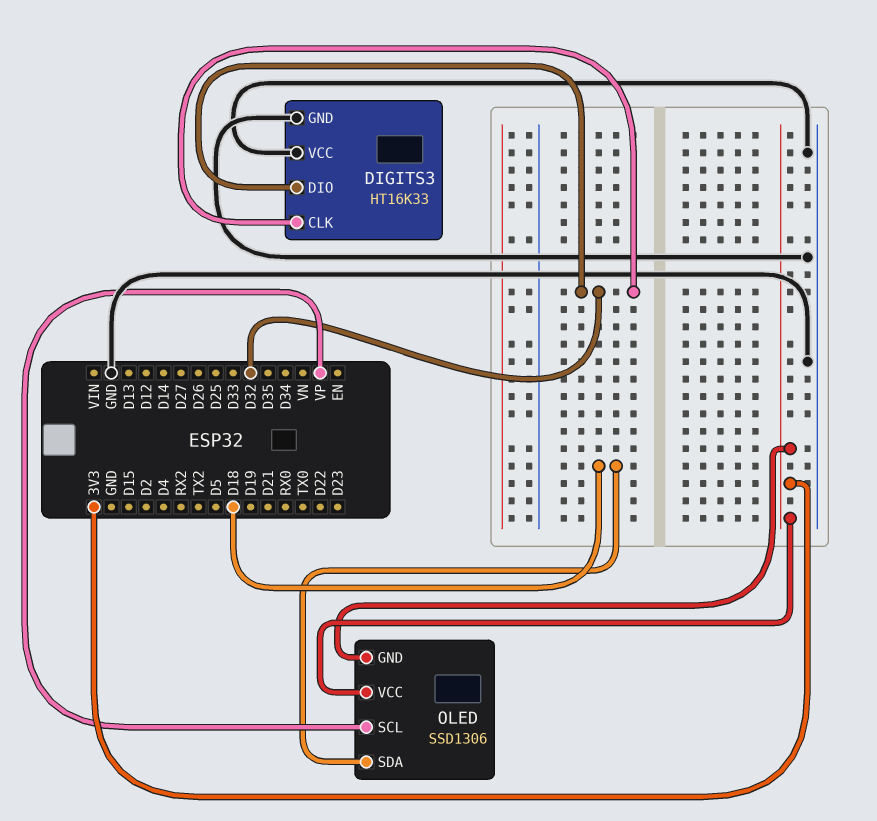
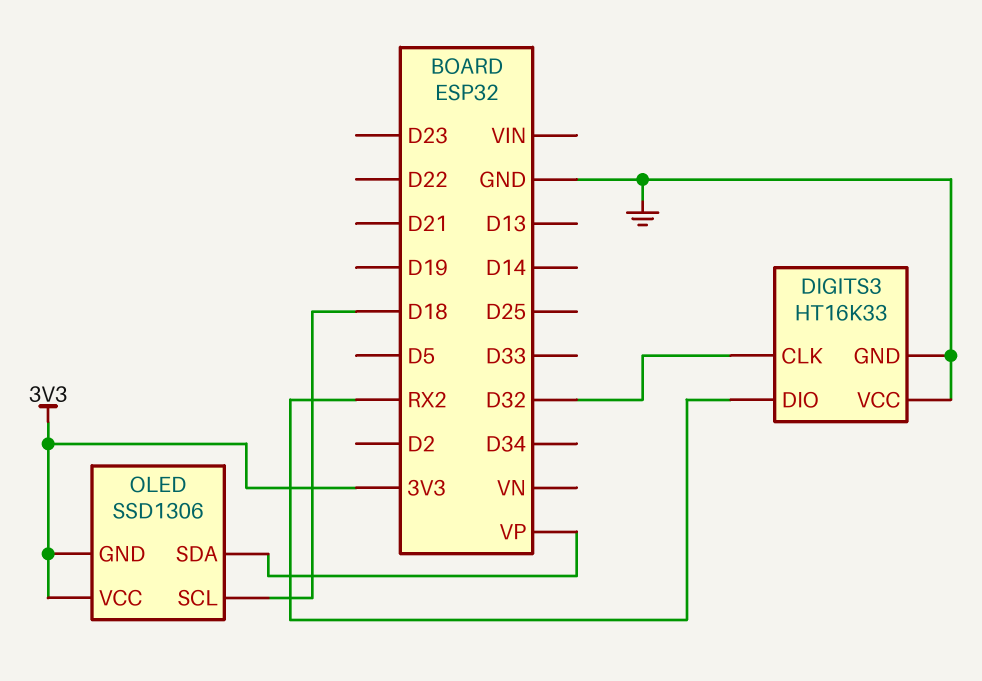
DIGITS3 pin DIO: D32 -> RX2
OLED pin SCL: VP -> D18
OLED pin SDA: D18 -> VP

